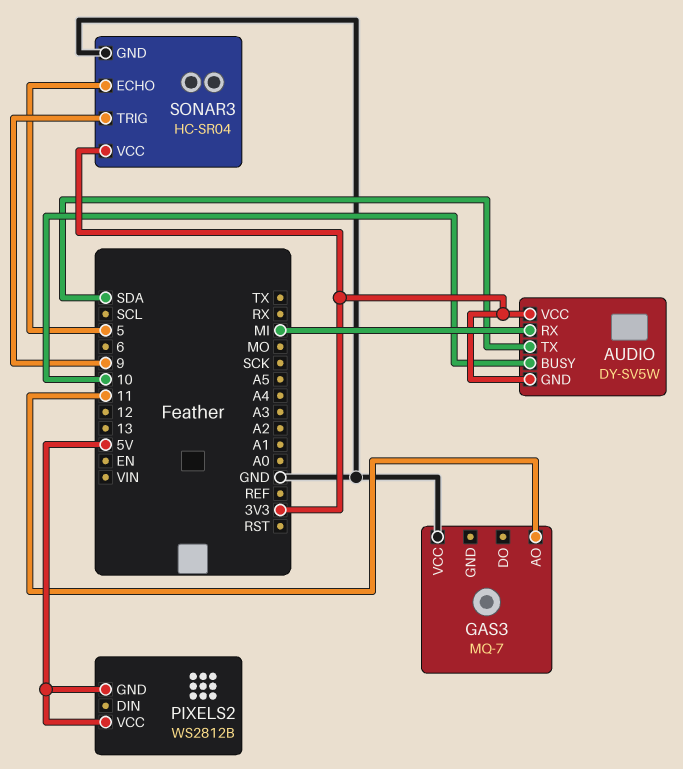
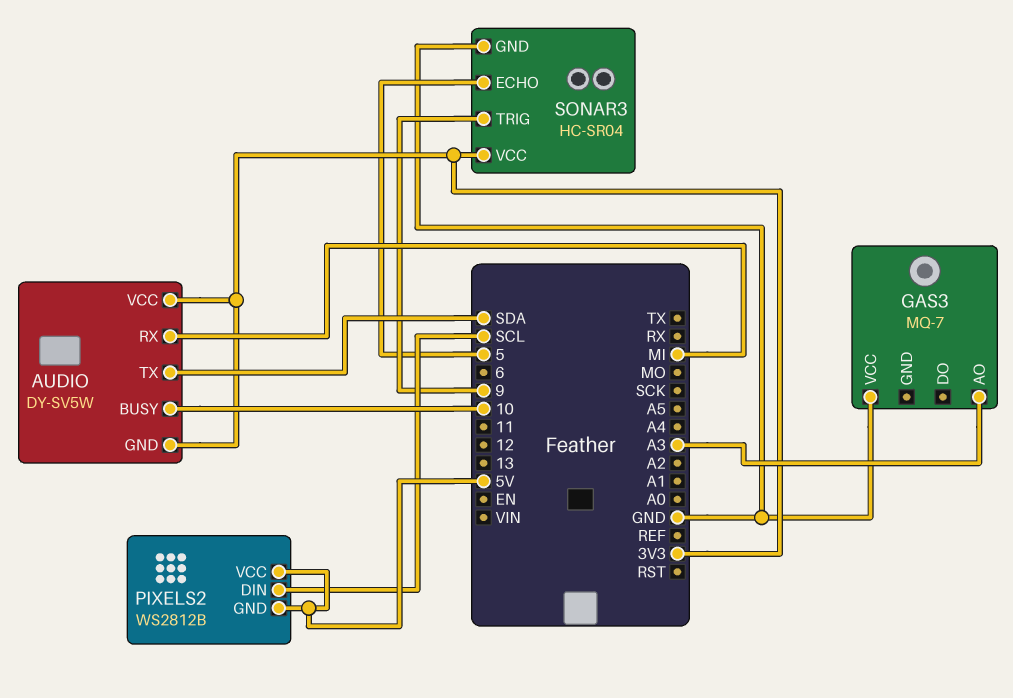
GAS3 pin AO: 11 -> A3
PIXELS2 pin DIN: none -> SCL

